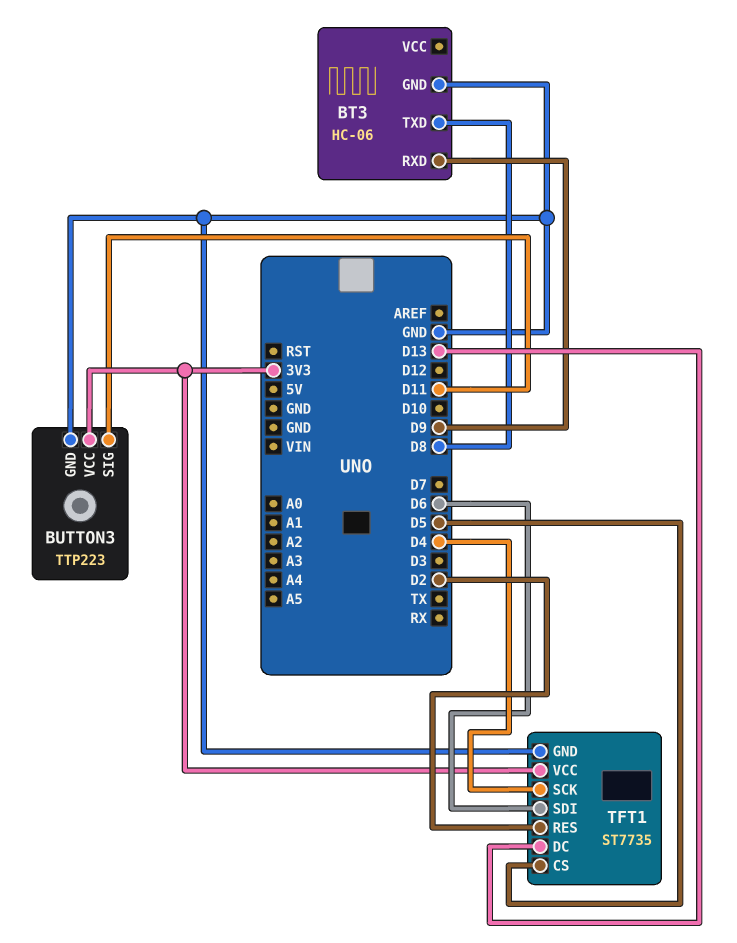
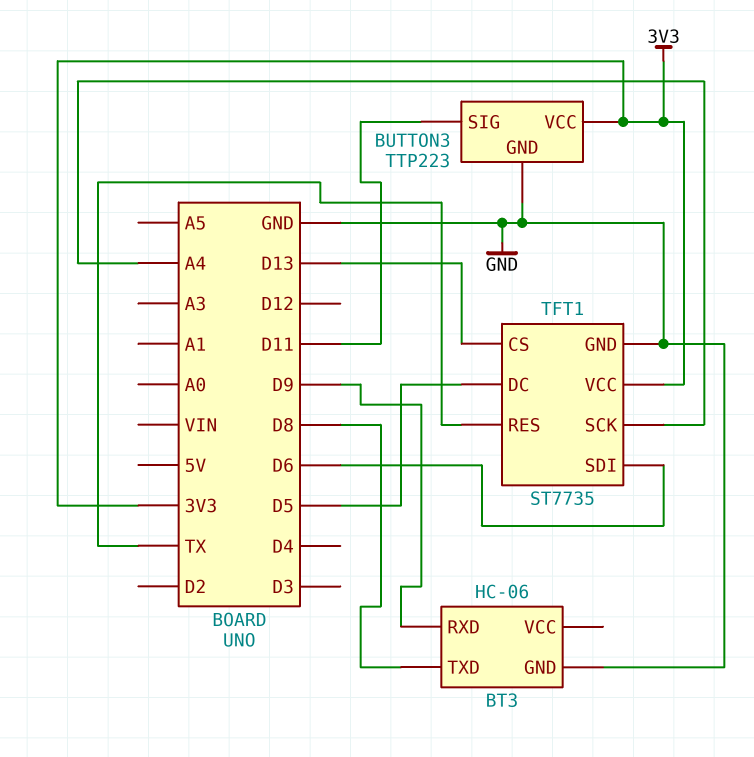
TFT1 pin CS: D5 -> D13
TFT1 pin DC: D13 -> D5
TFT1 pin RES: D2 -> TX
TFT1 pin SCK: D4 -> A4

